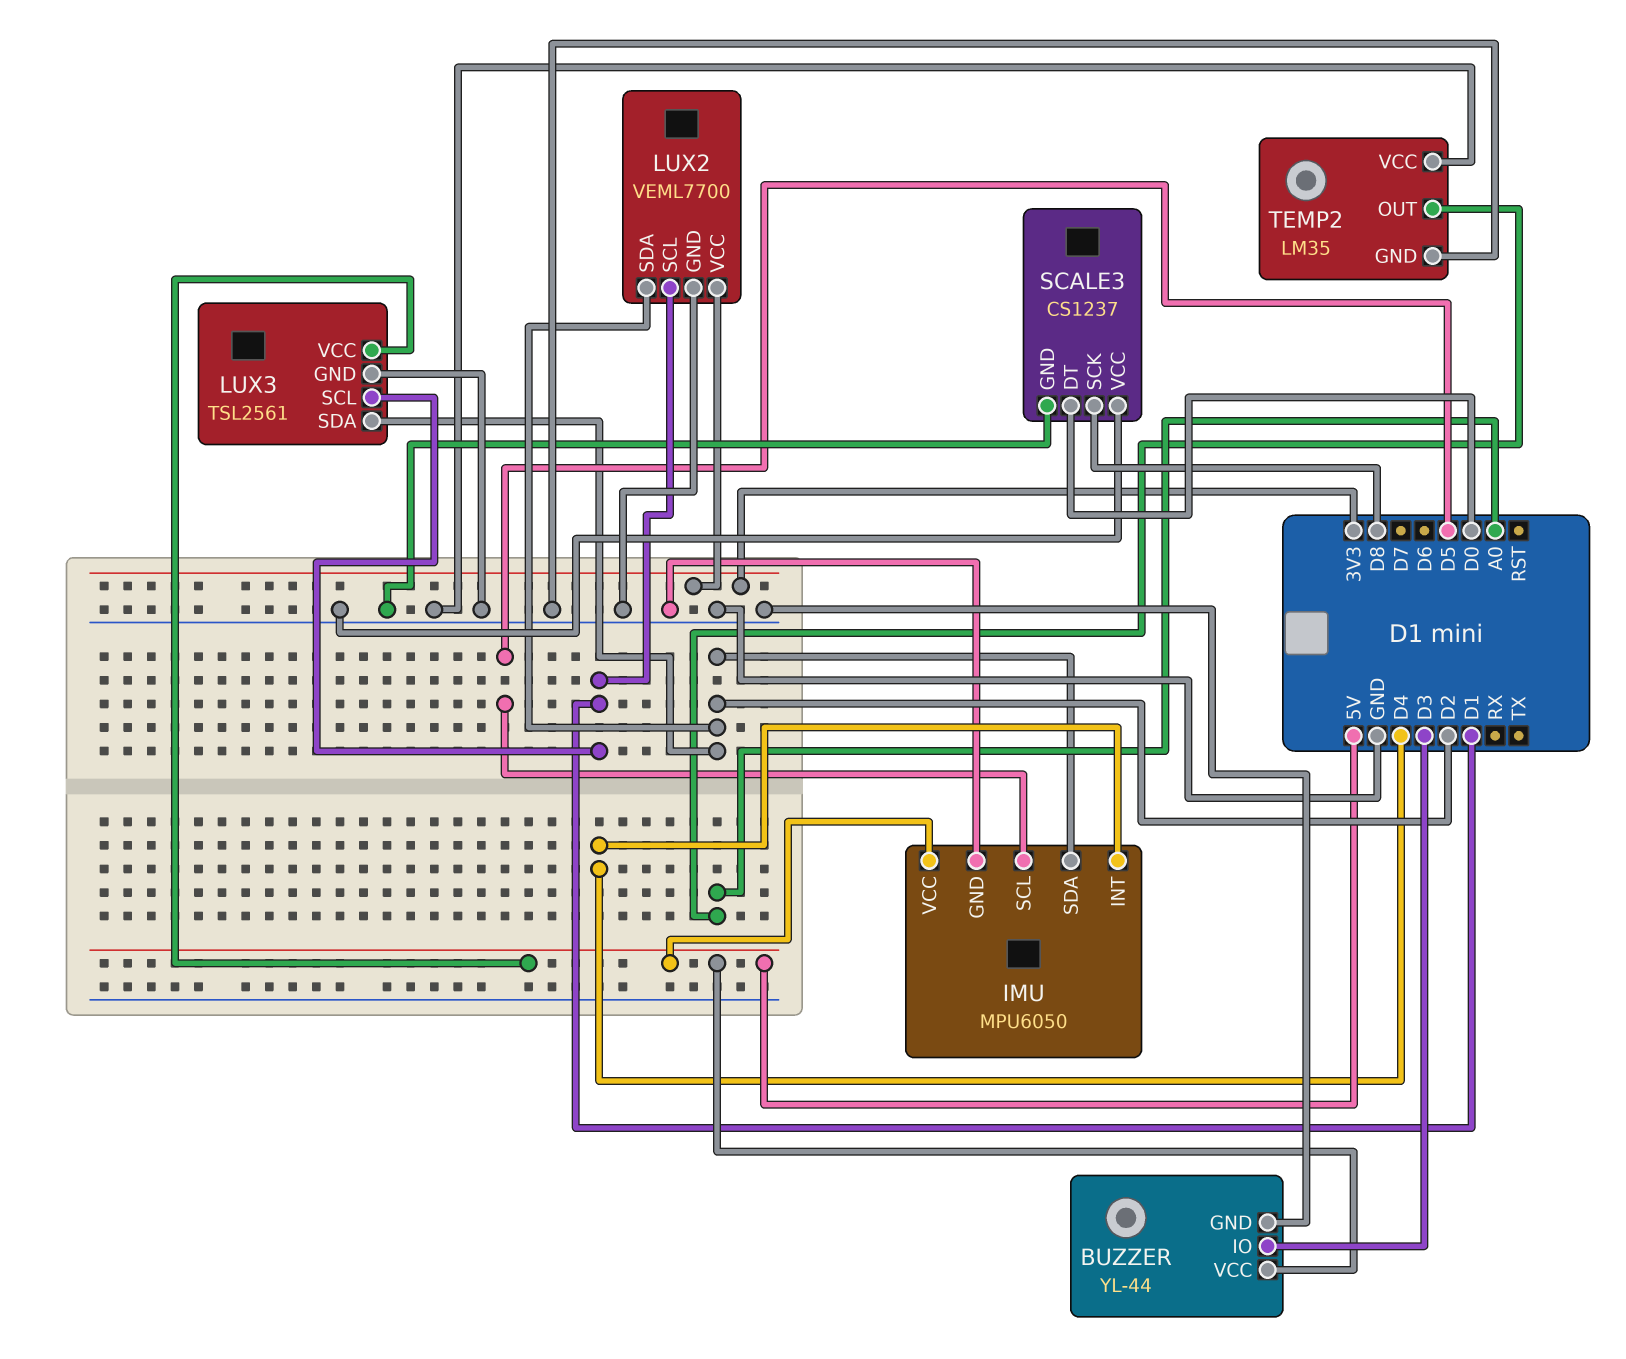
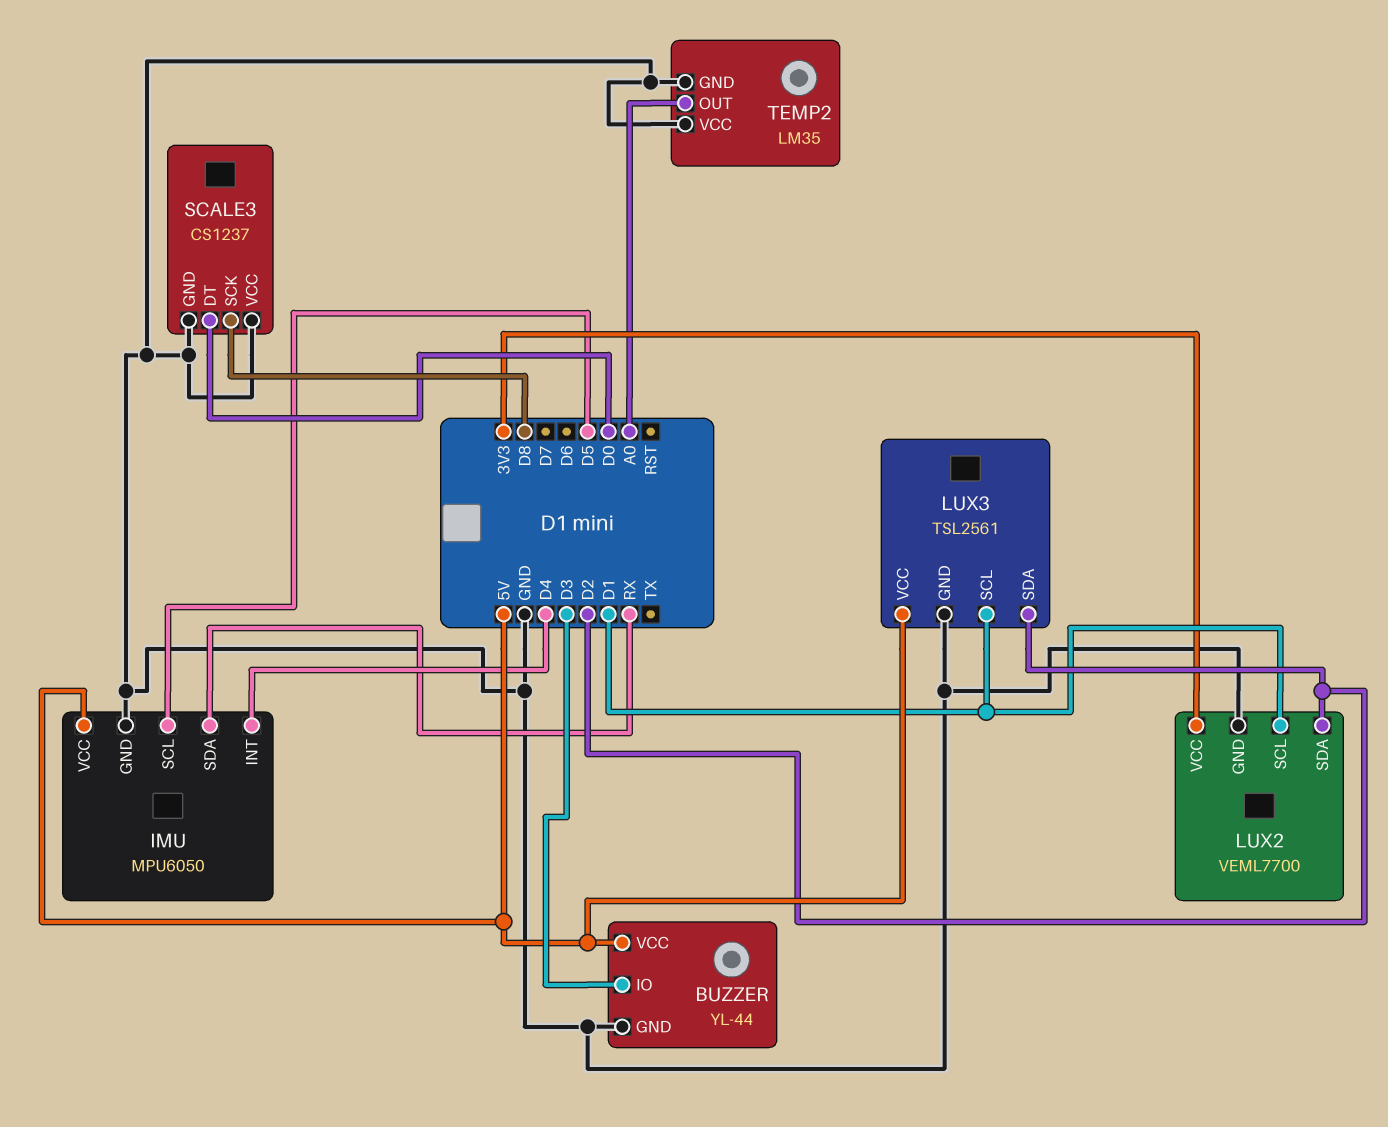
IMU pin SDA: D2 -> RX

